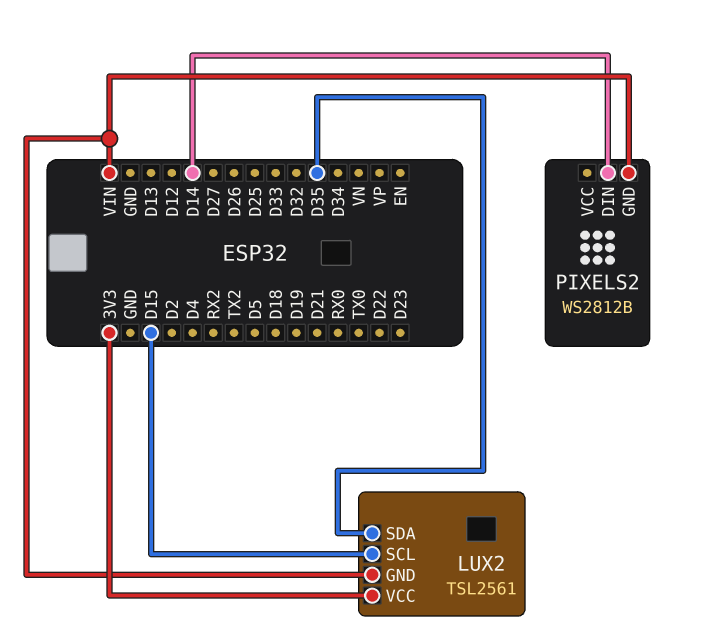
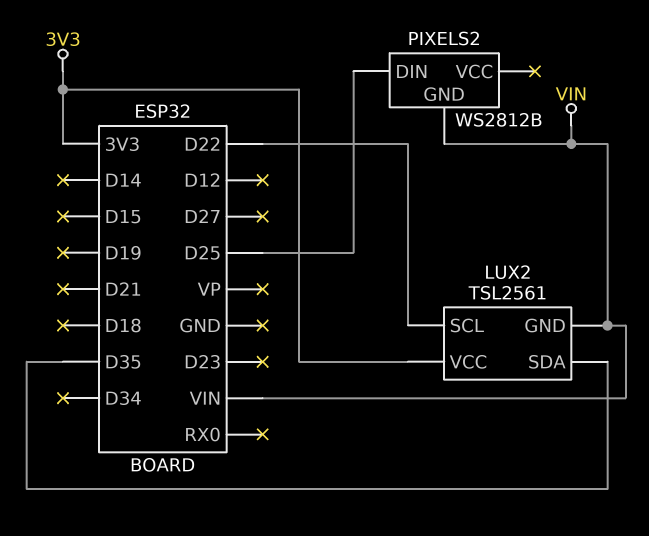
LUX2 pin SCL: D15 -> D22
PIXELS2 pin DIN: D14 -> D25

